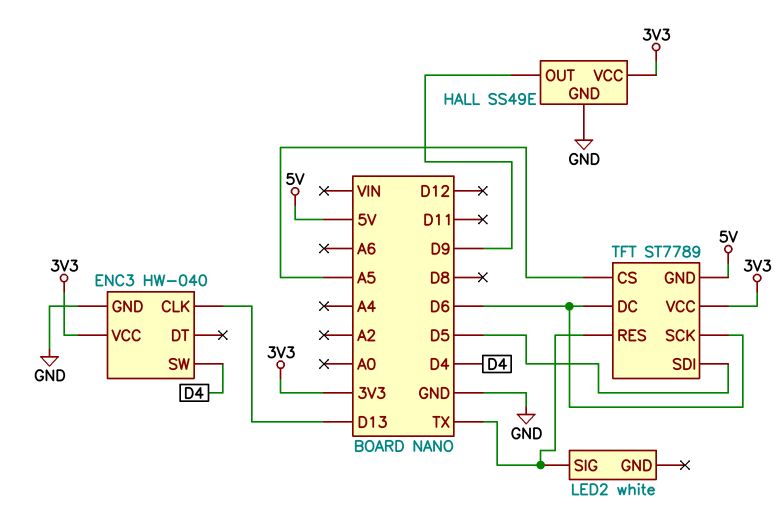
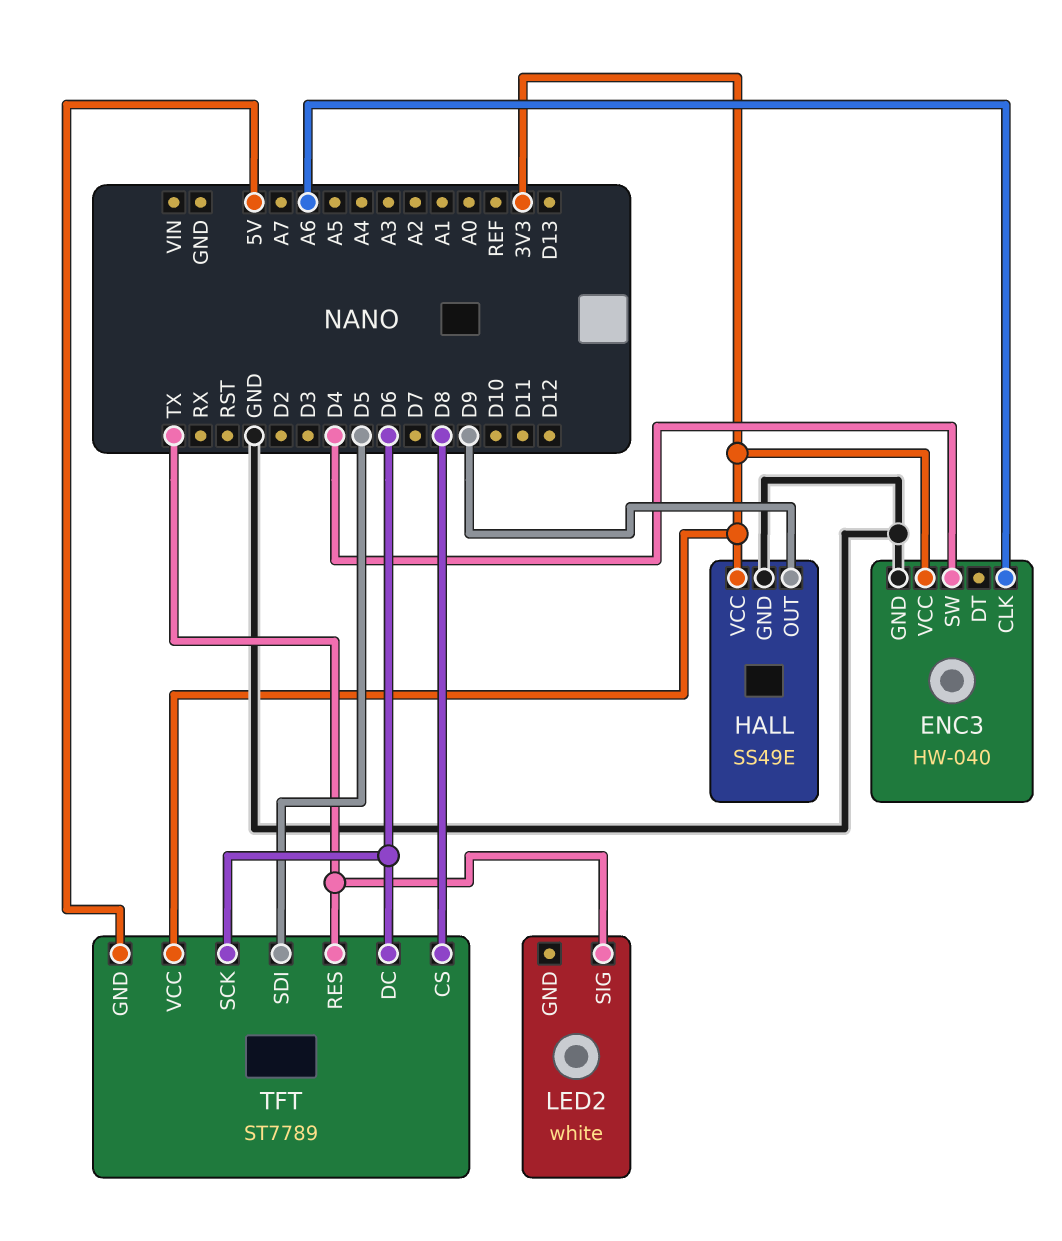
ENC3 pin CLK: D13 -> A6
TFT pin CS: A5 -> D8

